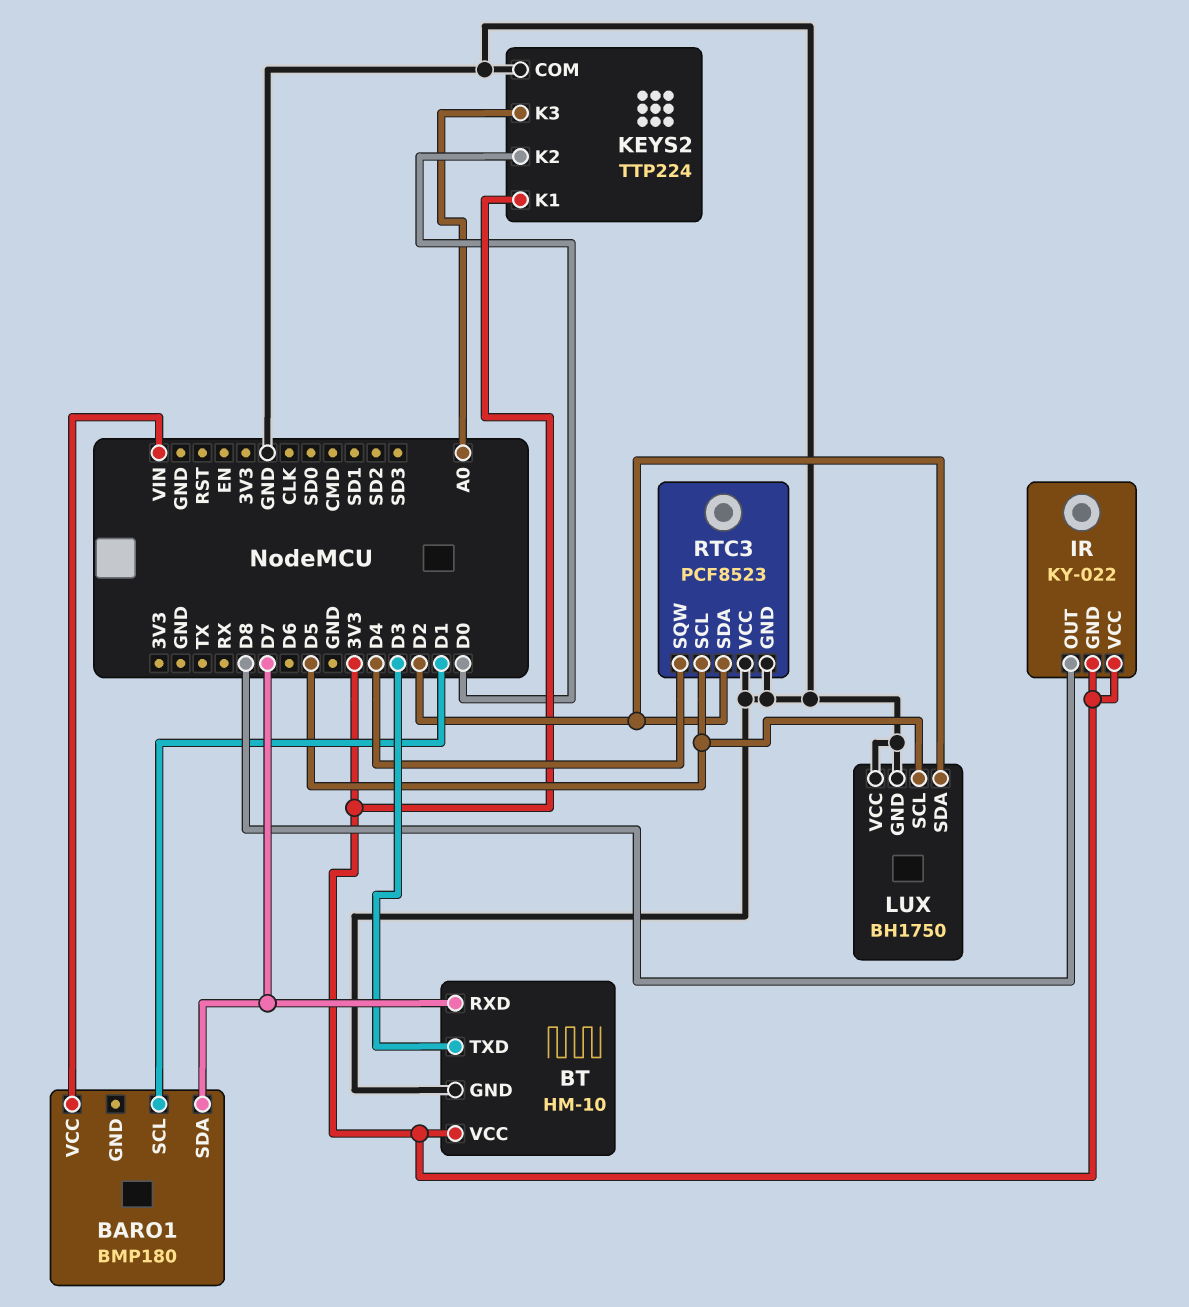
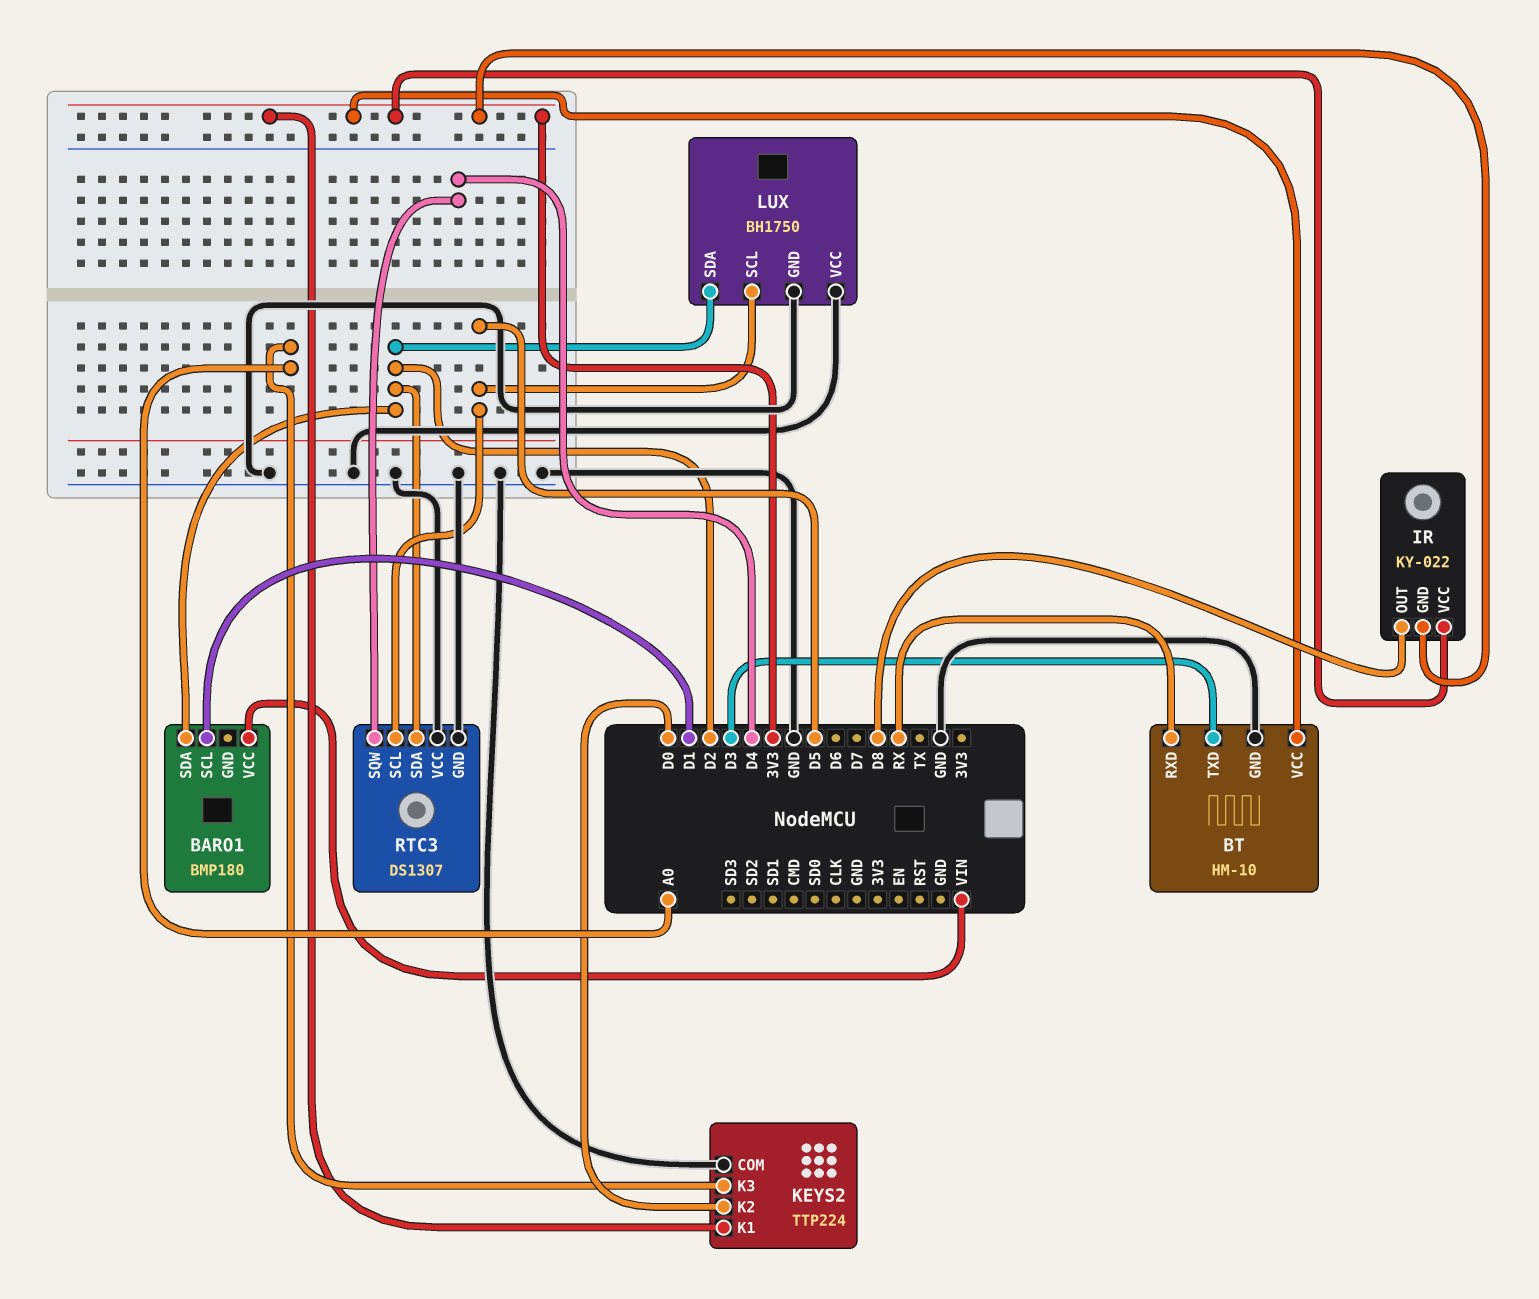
BARO1 pin SDA: D7 -> D2
BT pin RXD: D7 -> RX
RTC3: PCF8523 -> DS1307

